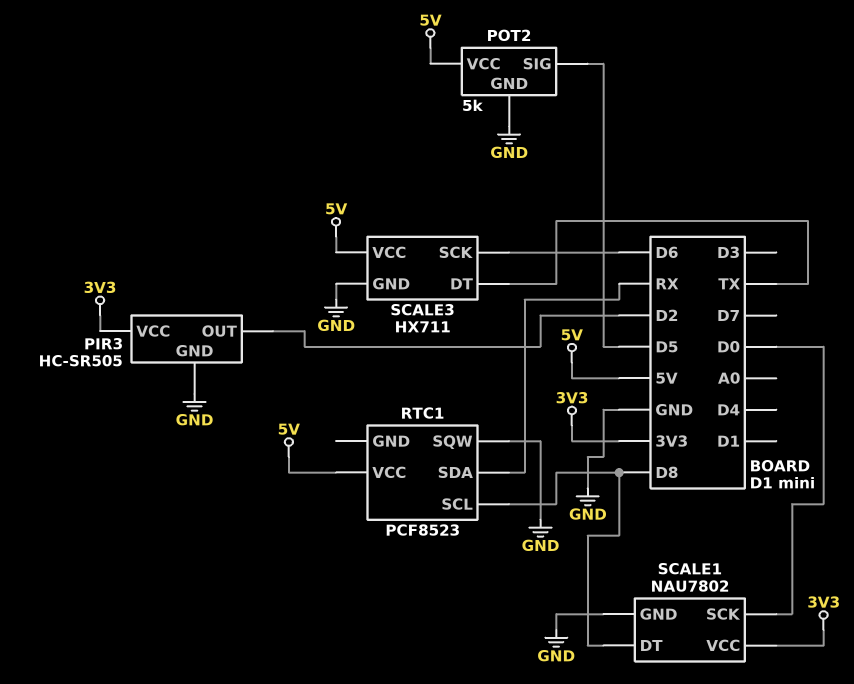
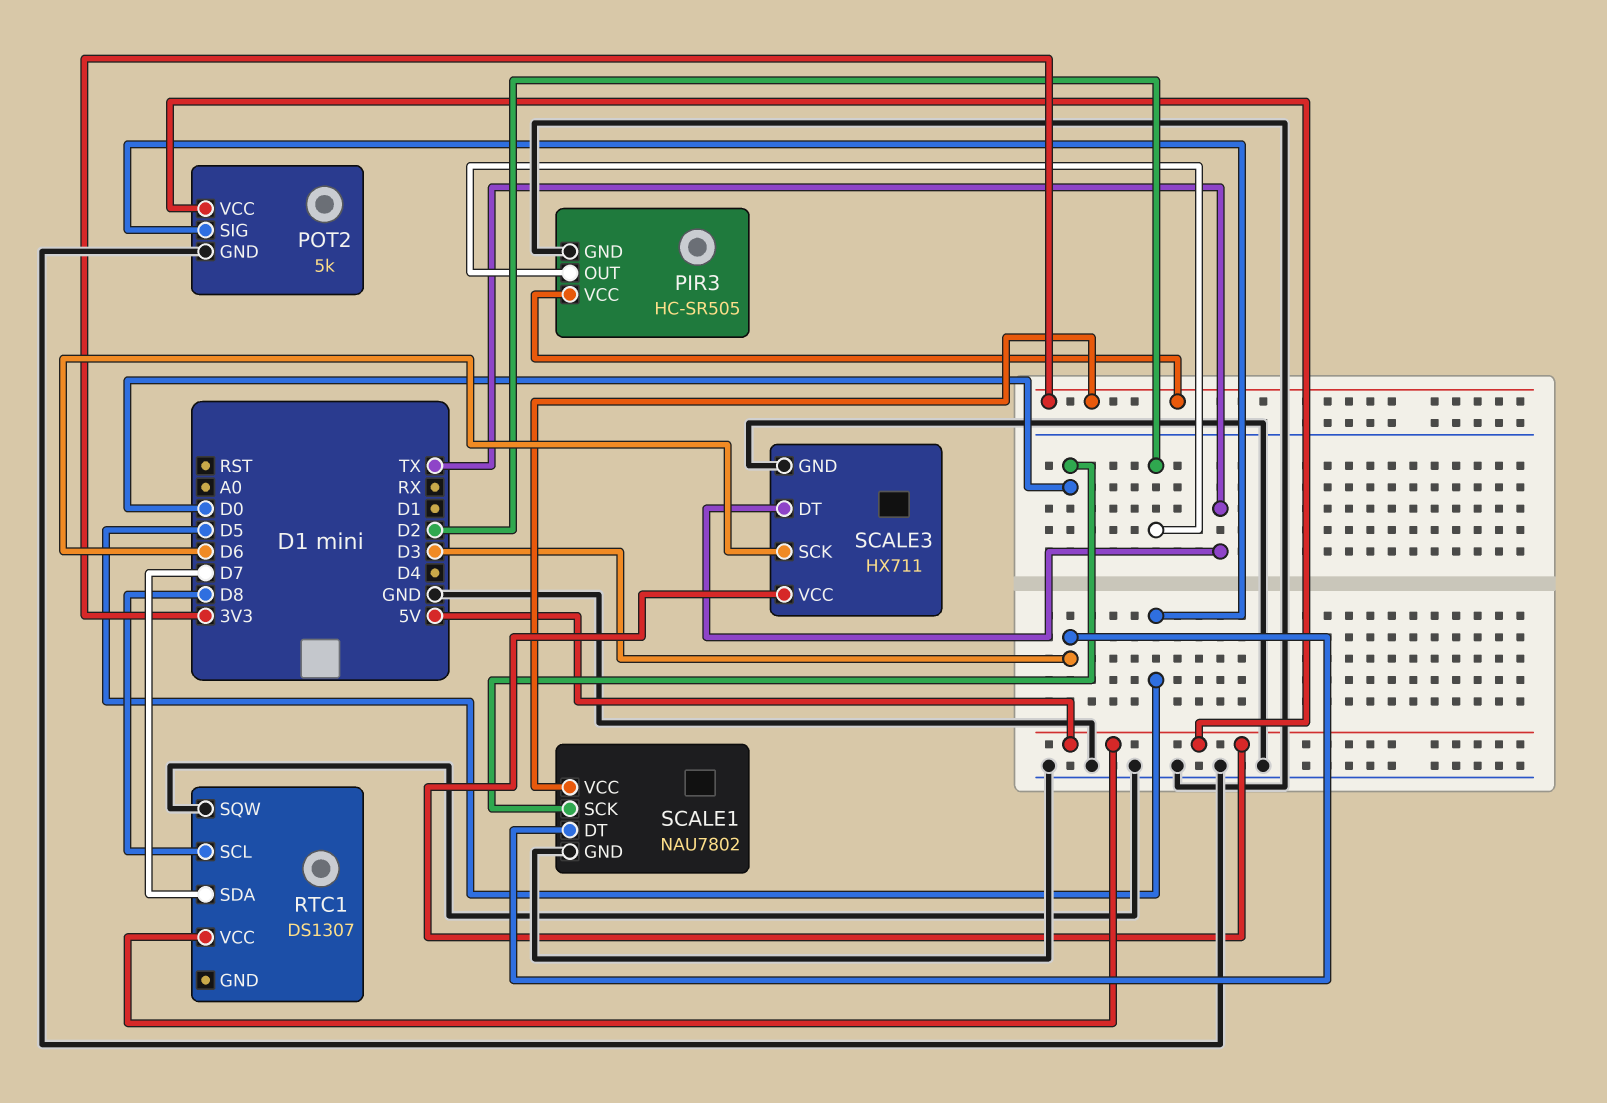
RTC1: PCF8523 -> DS1307
RTC1 pin SDA: RX -> D7
SCALE1 pin DT: D8 -> D3

